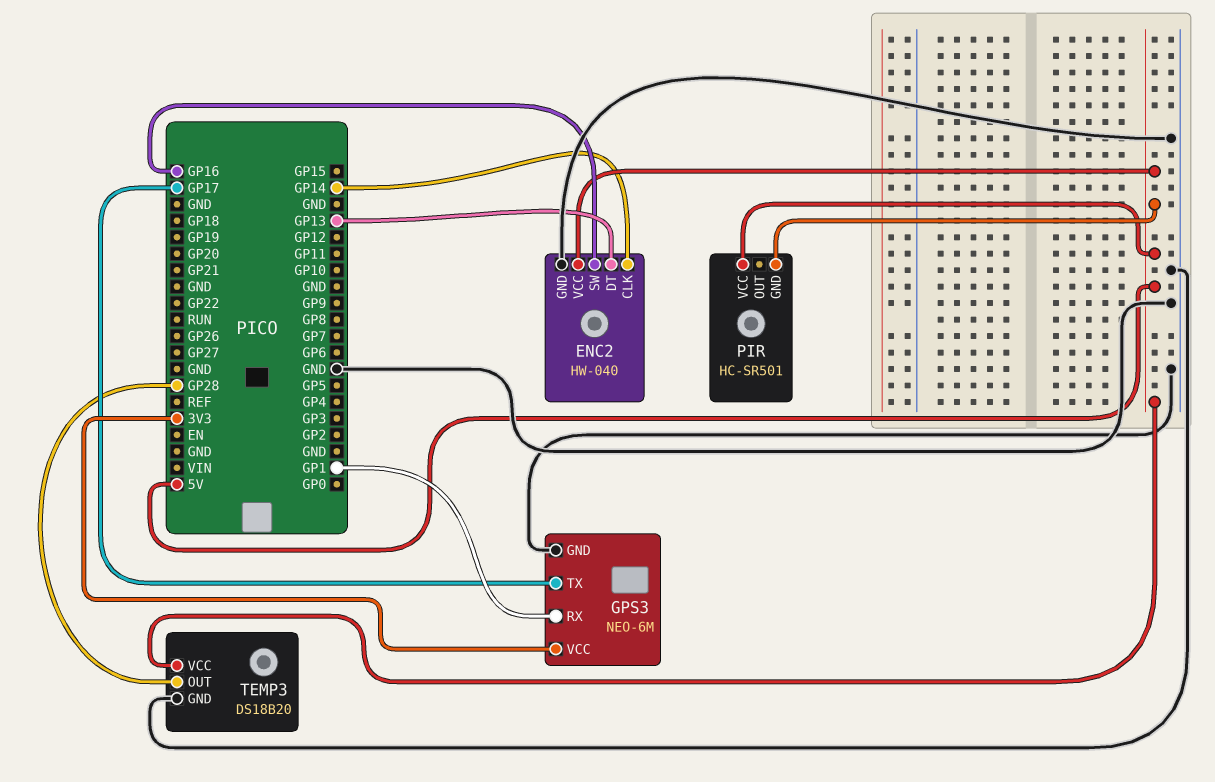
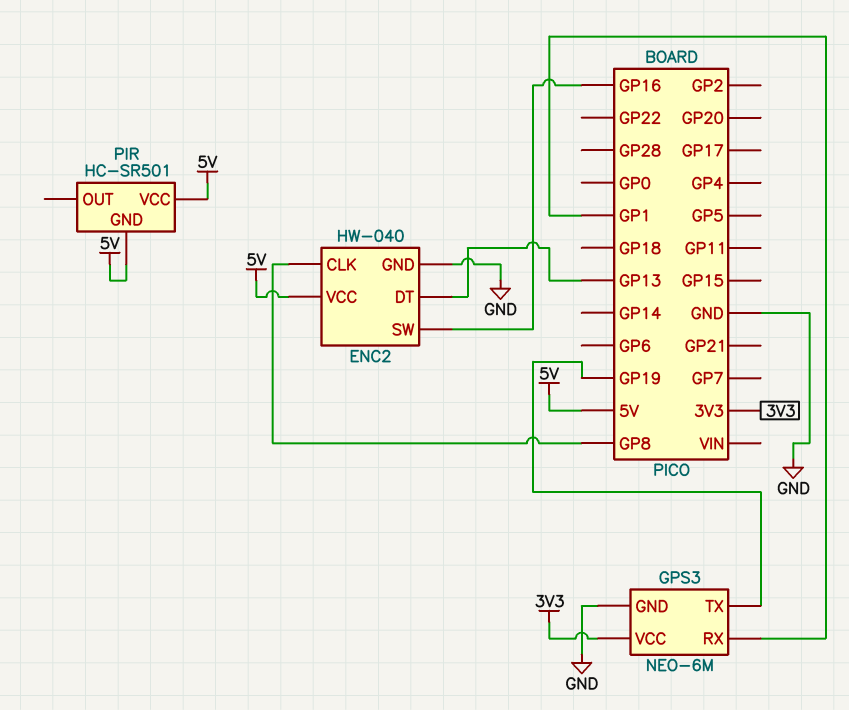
ENC2 pin CLK: GP14 -> GP8
GPS3 pin TX: GP17 -> GP19
TEMP3: DS18B20 -> none
TEMP3 pin GND: GND -> none
TEMP3 pin OUT: GP28 -> none
TEMP3 pin VCC: 5V -> none

